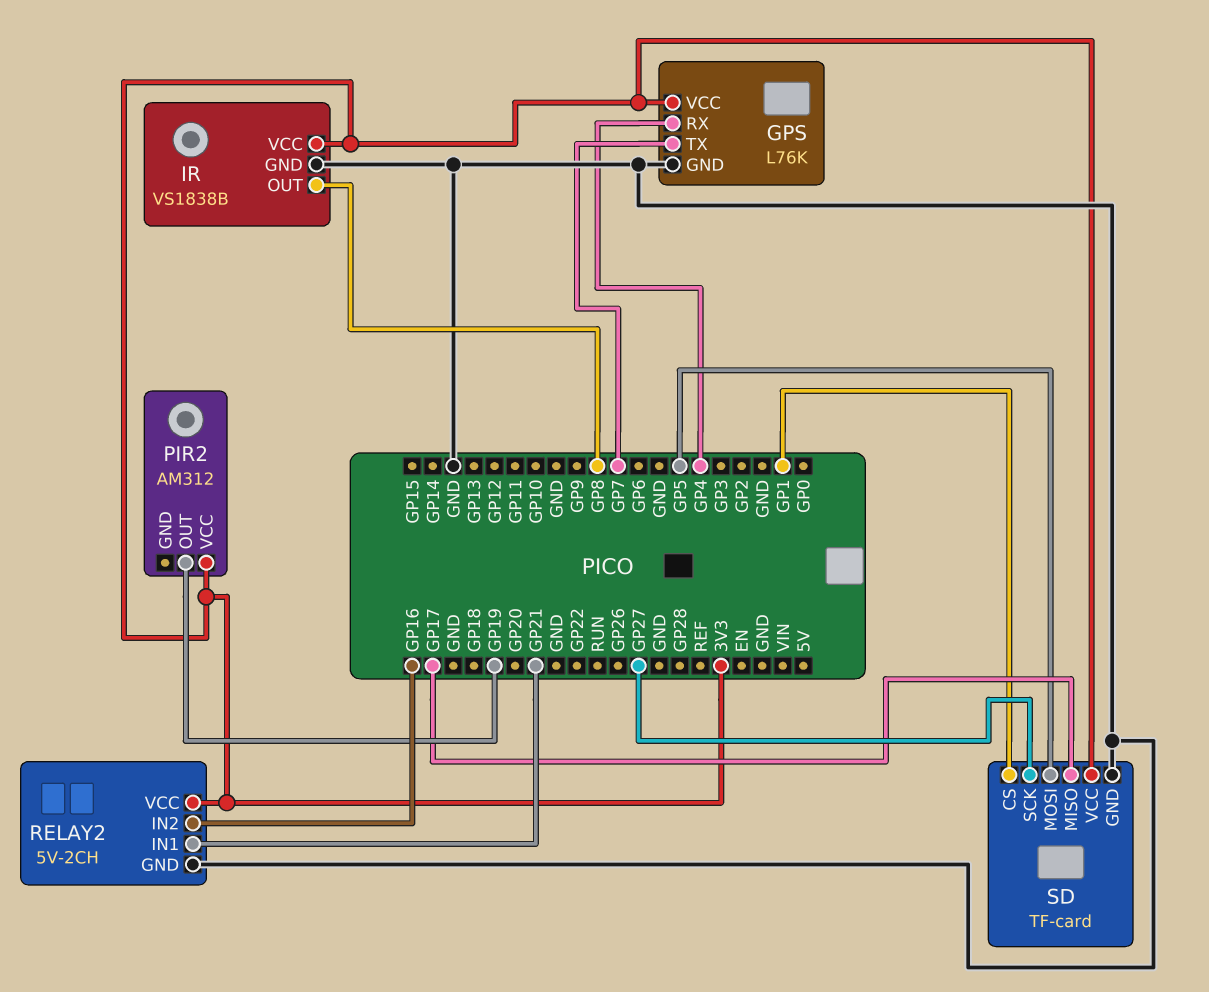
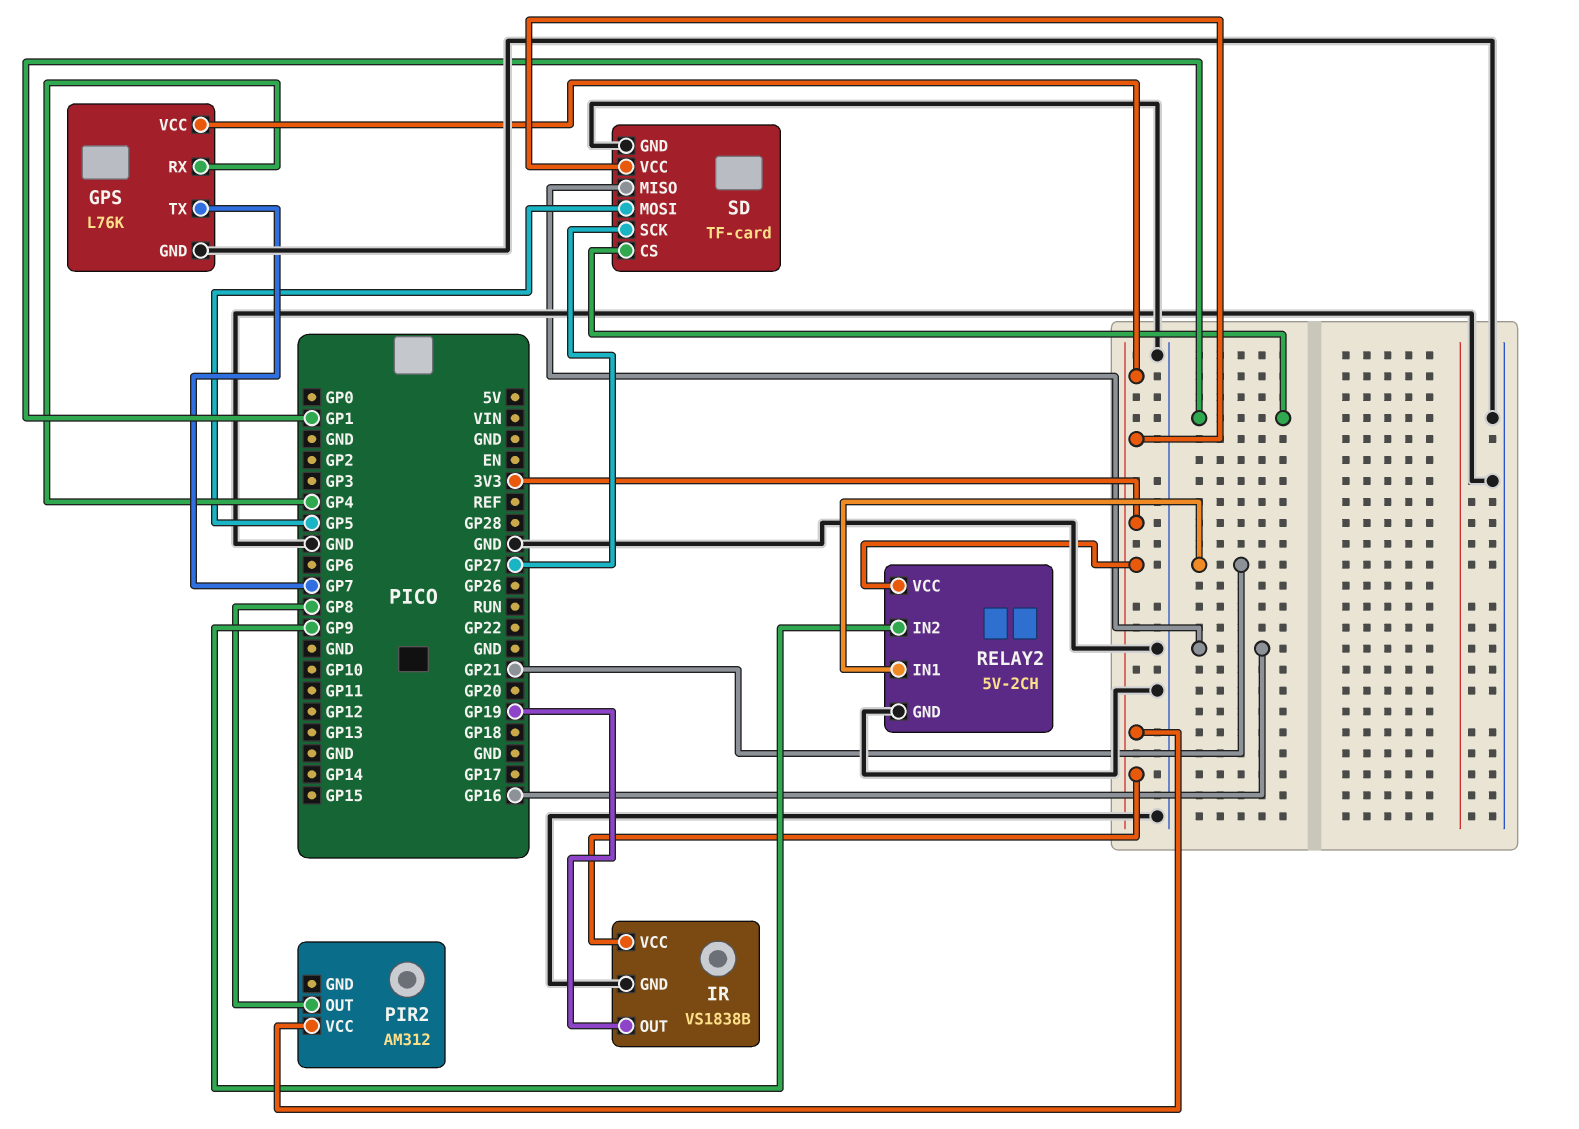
IR pin OUT: GP8 -> GP19
PIR2 pin OUT: GP19 -> GP8
RELAY2 pin IN2: GP16 -> GP9
SD pin MISO: GP17 -> GP16

